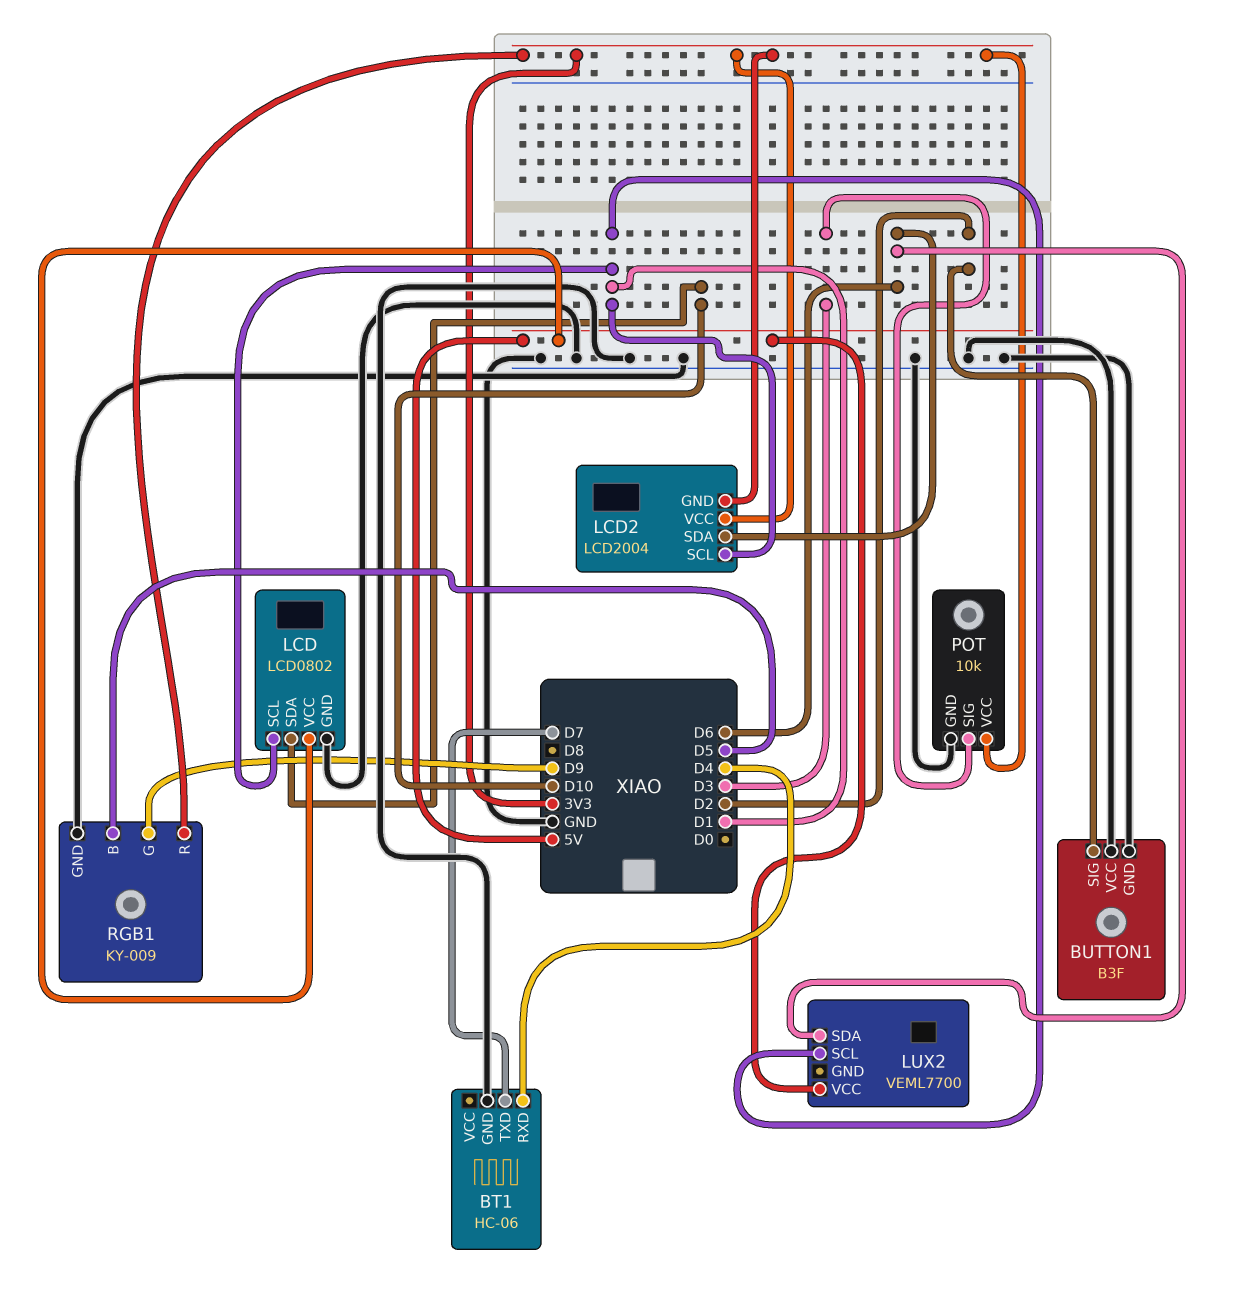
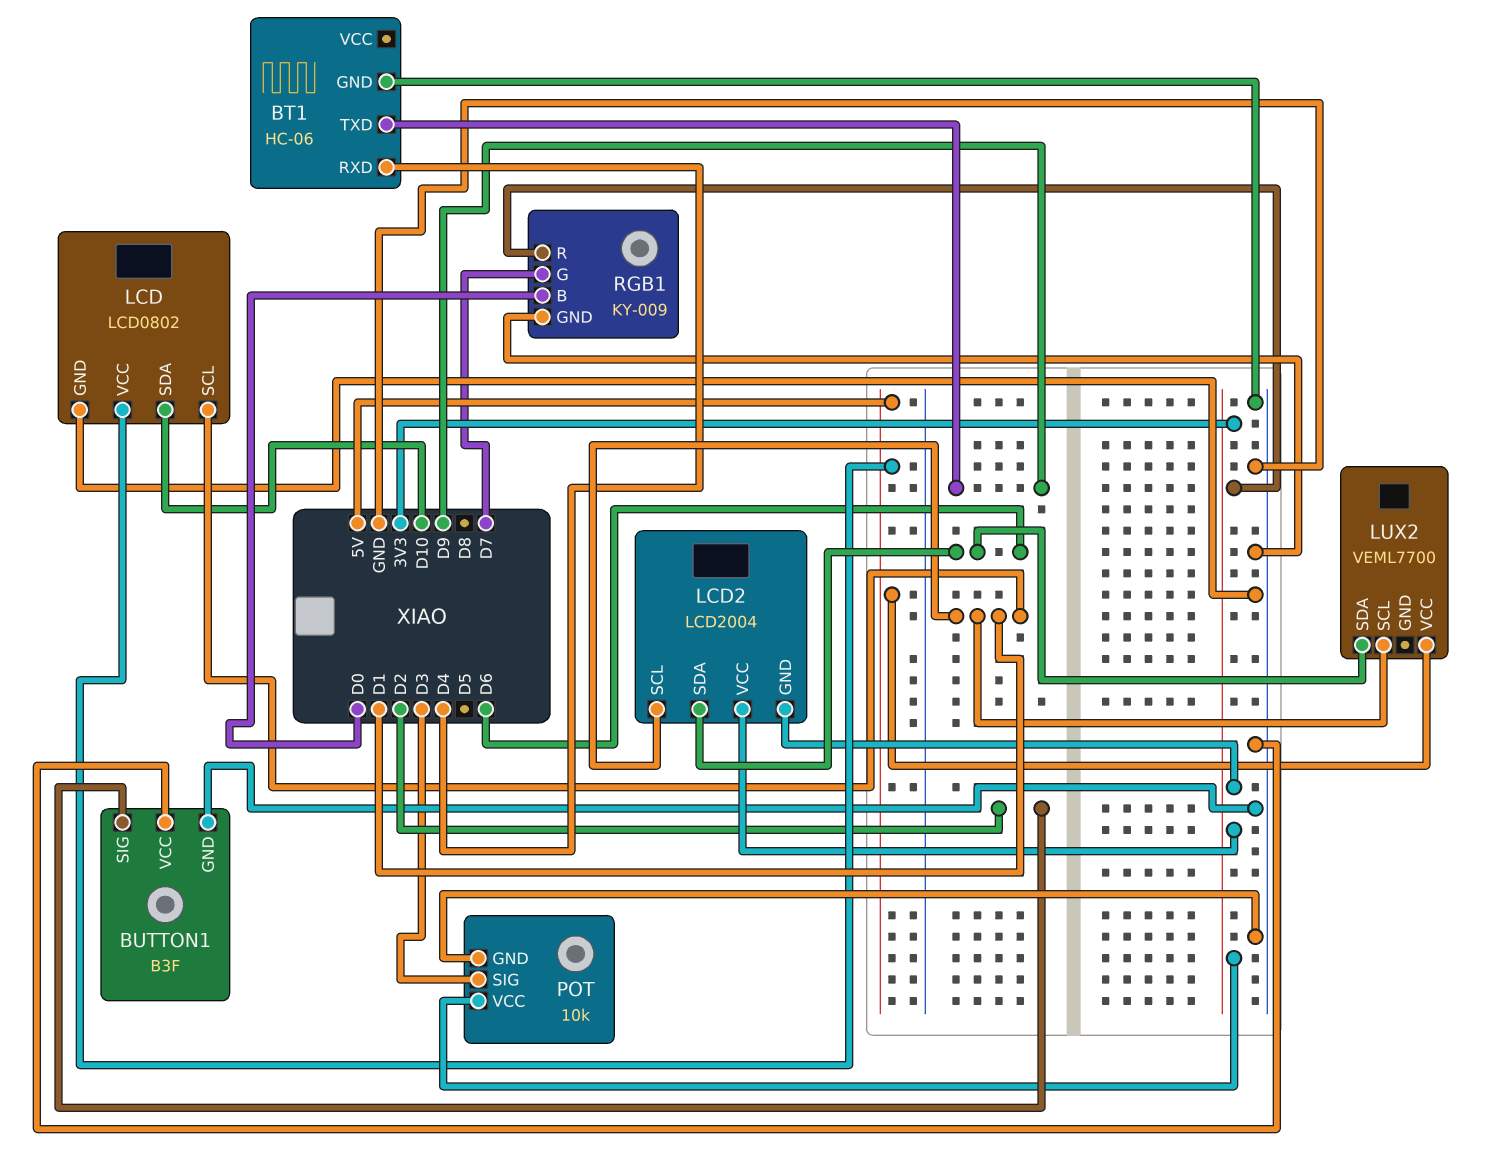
BT1 pin TXD: D7 -> D9
RGB1 pin B: D5 -> D0
RGB1 pin G: D9 -> D7

